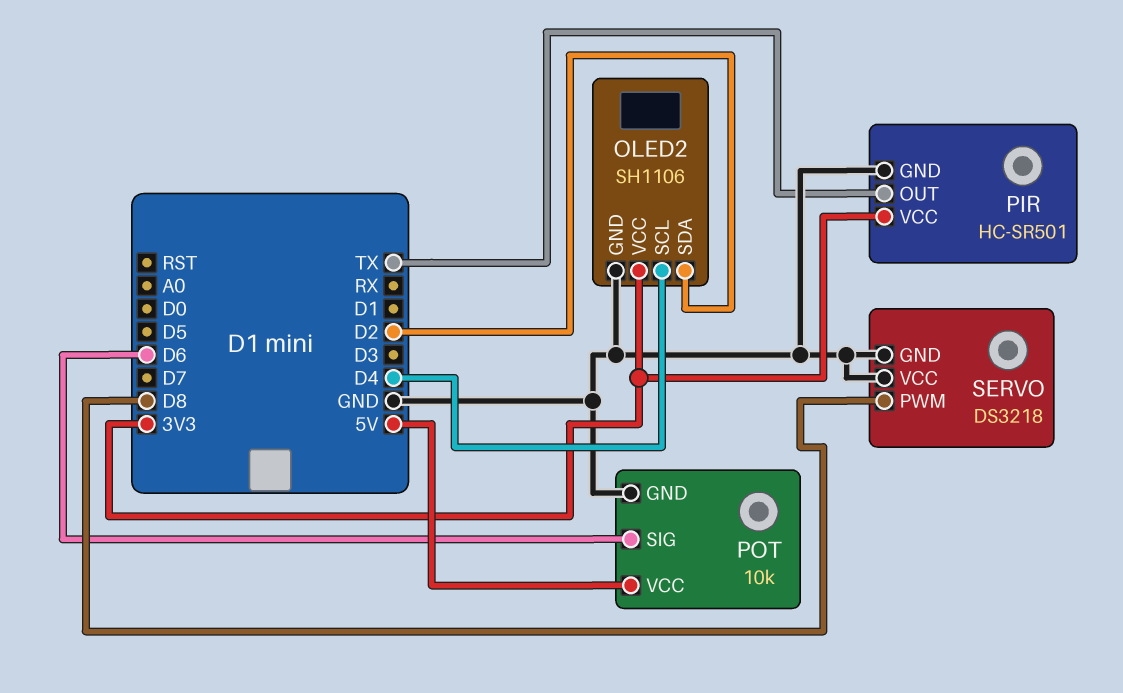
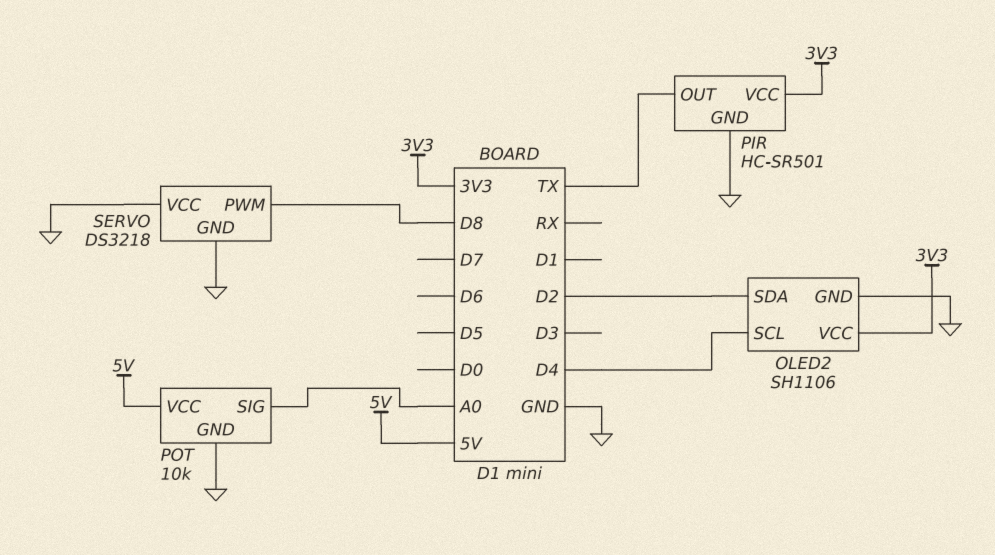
POT pin SIG: D6 -> A0

